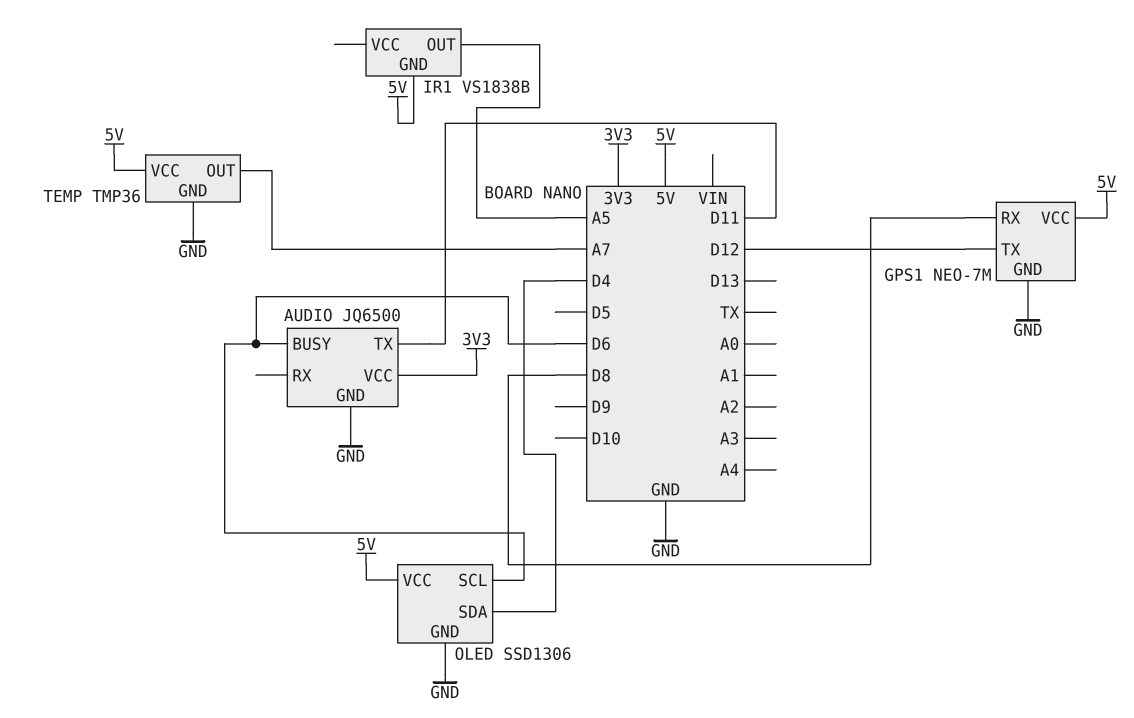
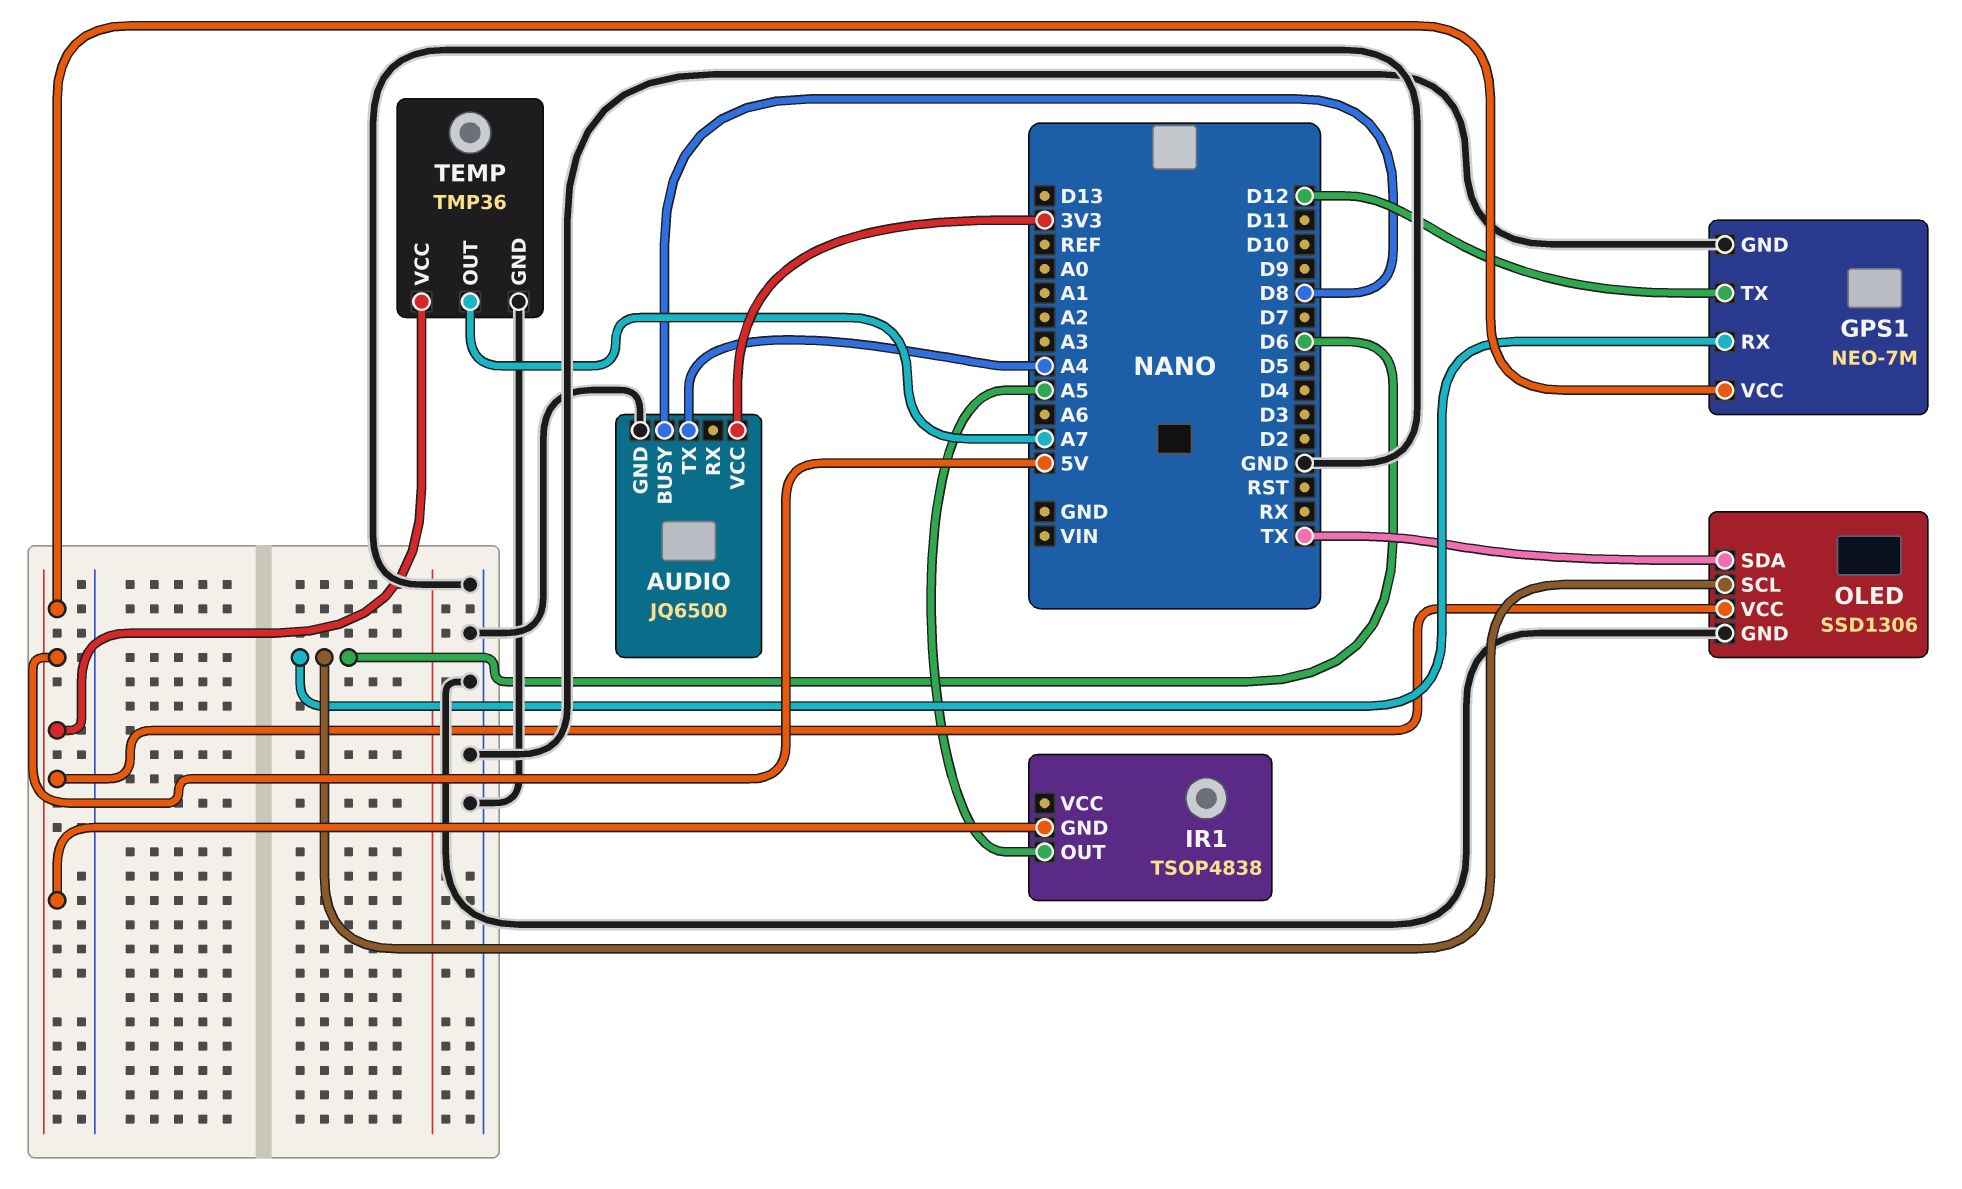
AUDIO pin BUSY: D6 -> D8
AUDIO pin TX: D11 -> A4
GPS1 pin RX: D8 -> D6
IR1: VS1838B -> TSOP4838
OLED pin SDA: D4 -> TX

